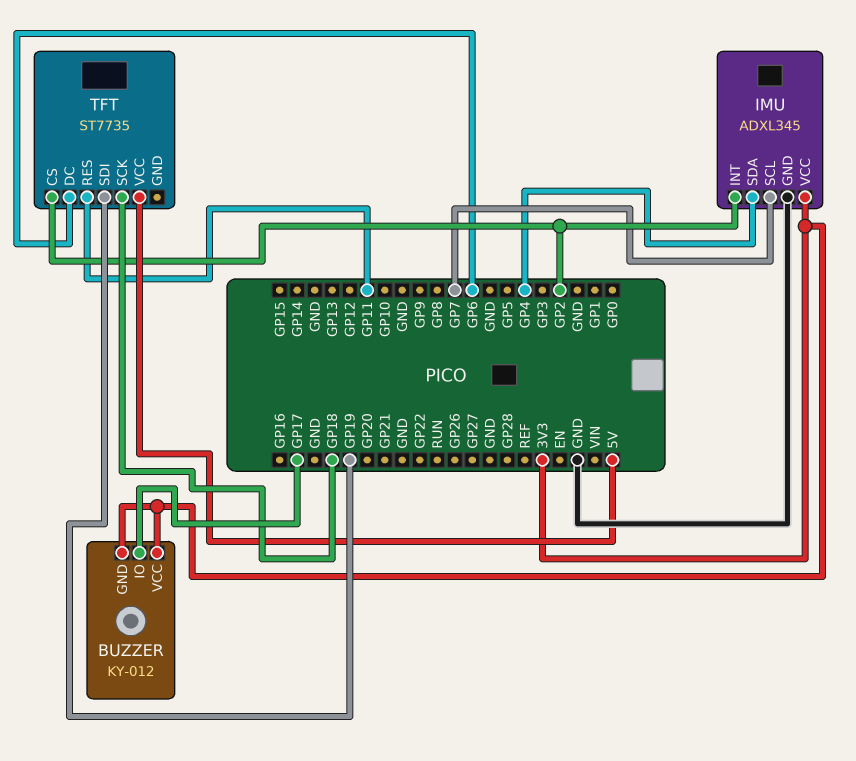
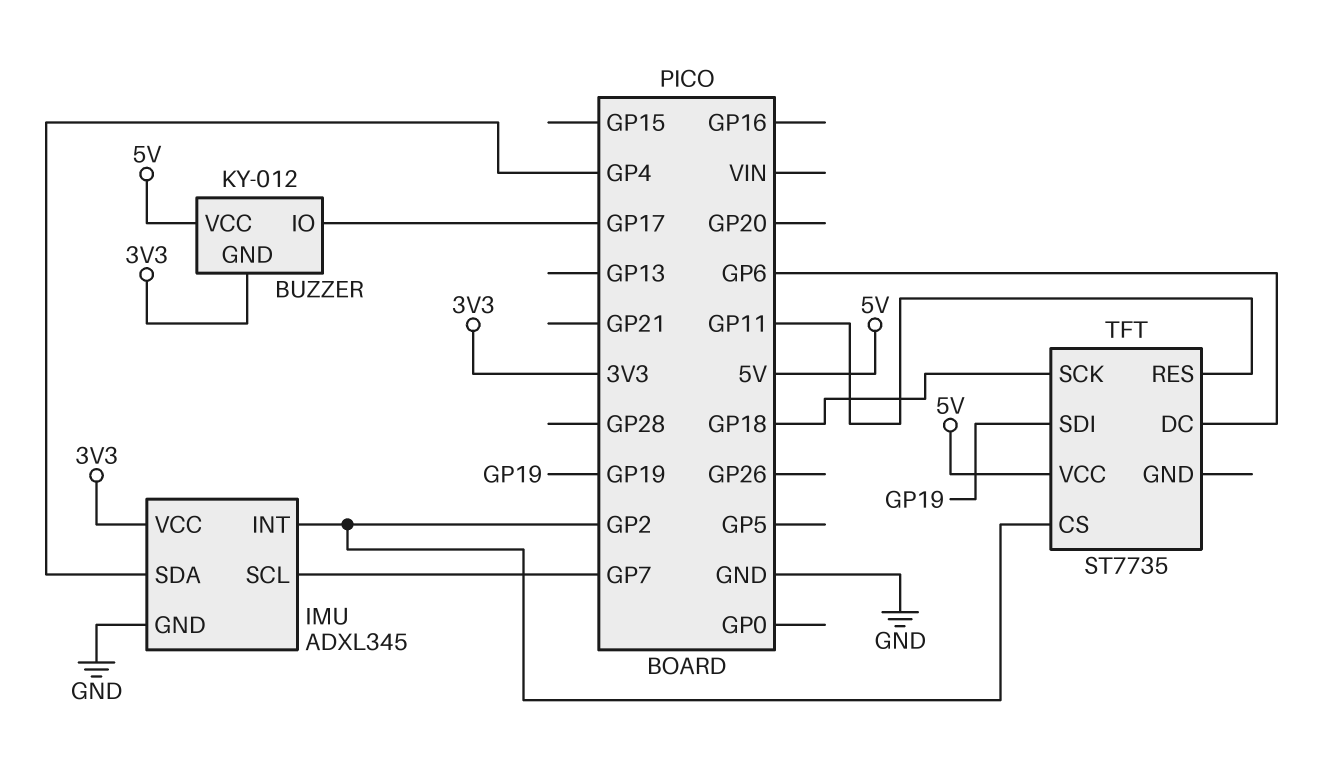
BUZZER pin VCC: 3V3 -> 5V

